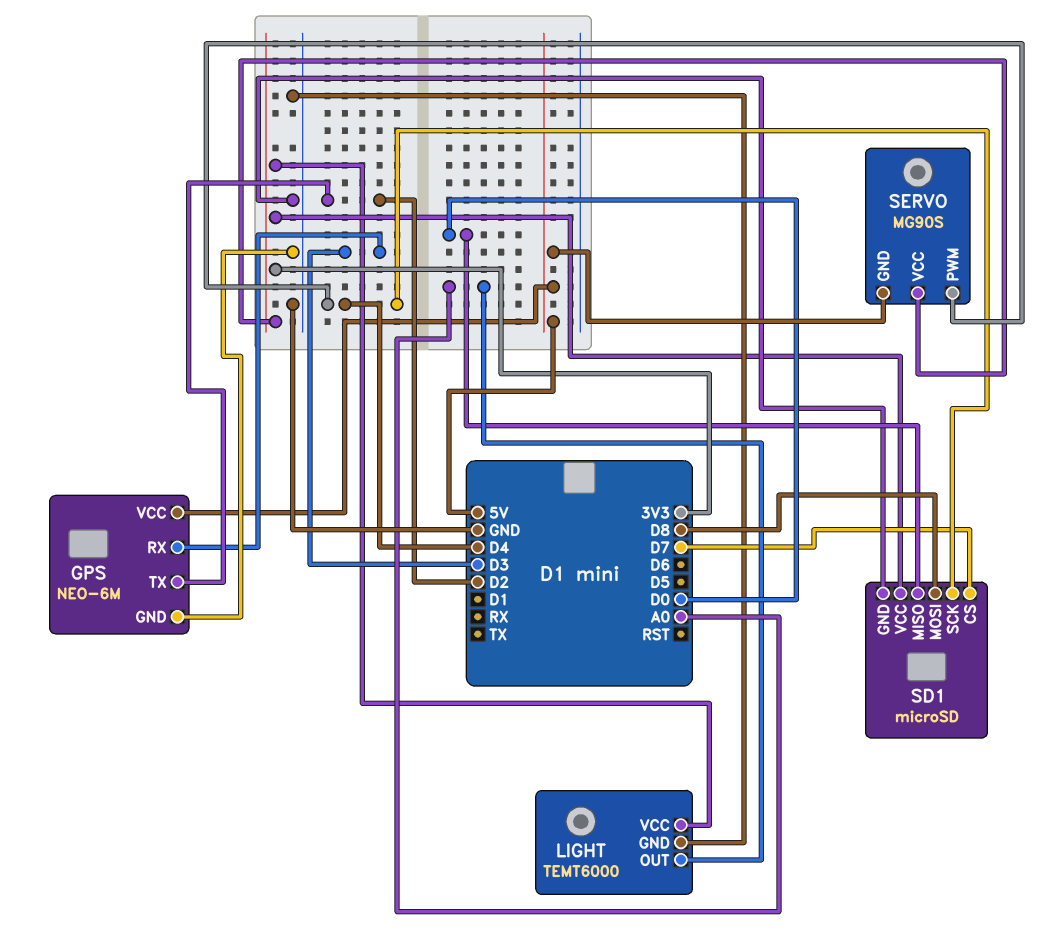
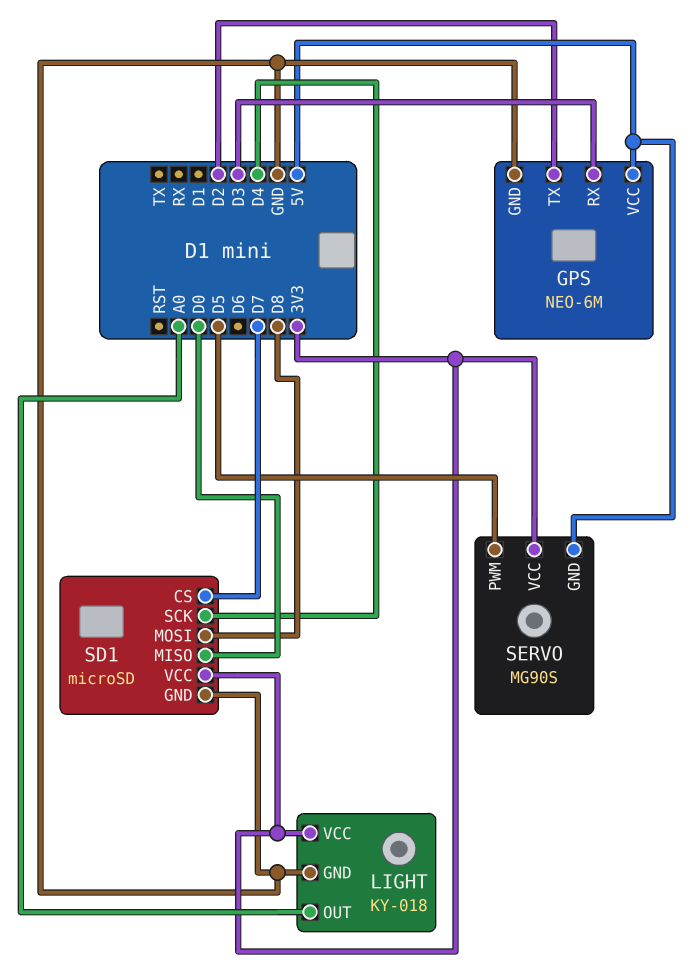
LIGHT: TEMT6000 -> KY-018
SERVO pin PWM: D4 -> D5

